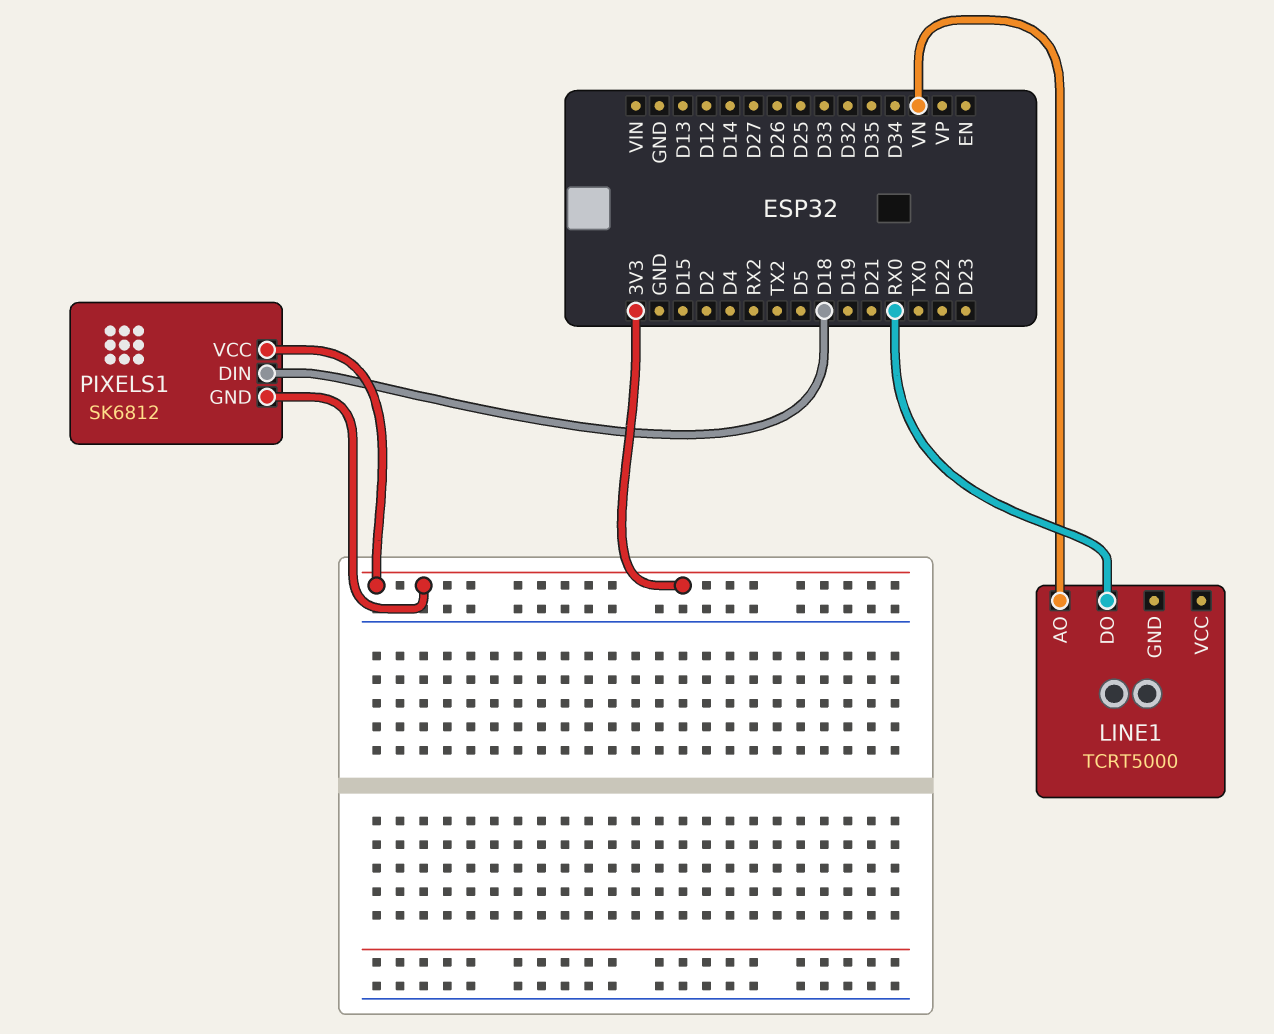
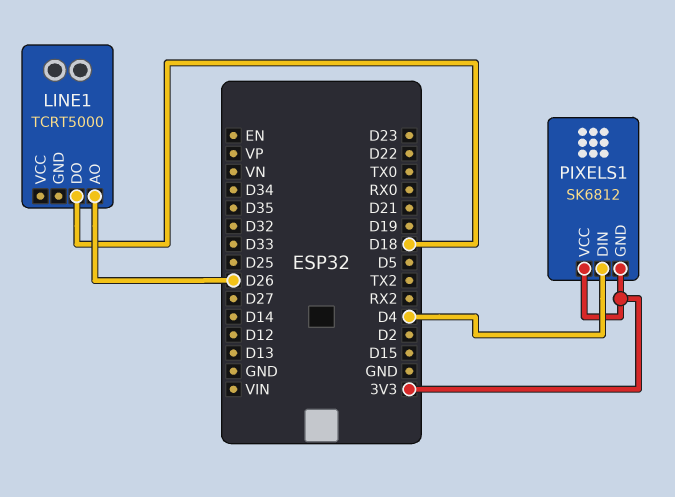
LINE1 pin AO: VN -> D26
LINE1 pin DO: RX0 -> D18
PIXELS1 pin DIN: D18 -> D4

